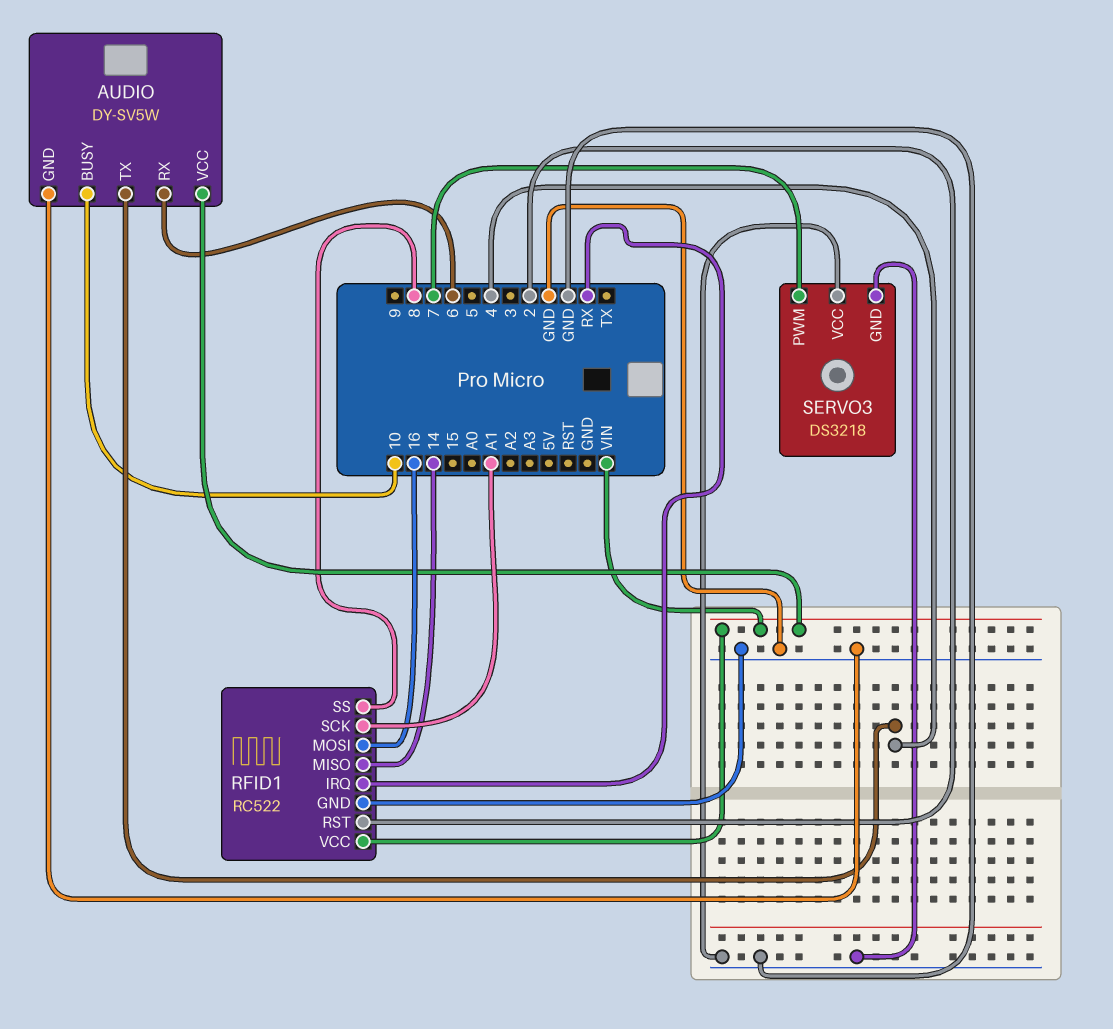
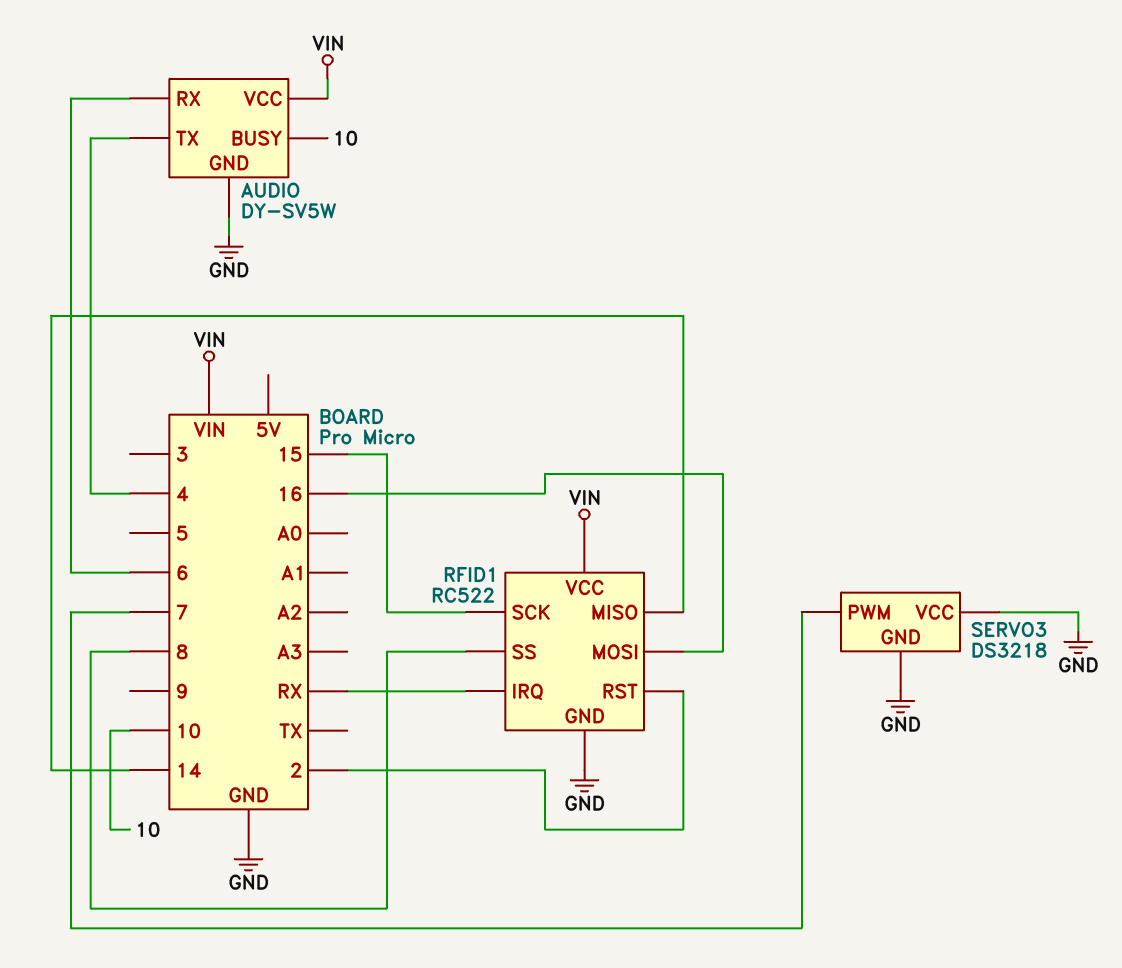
RFID1 pin SCK: A1 -> 15

